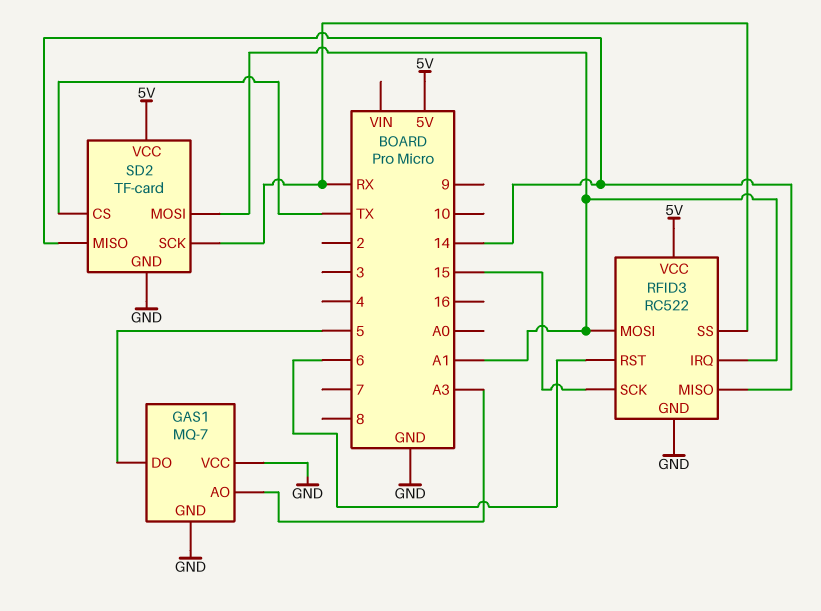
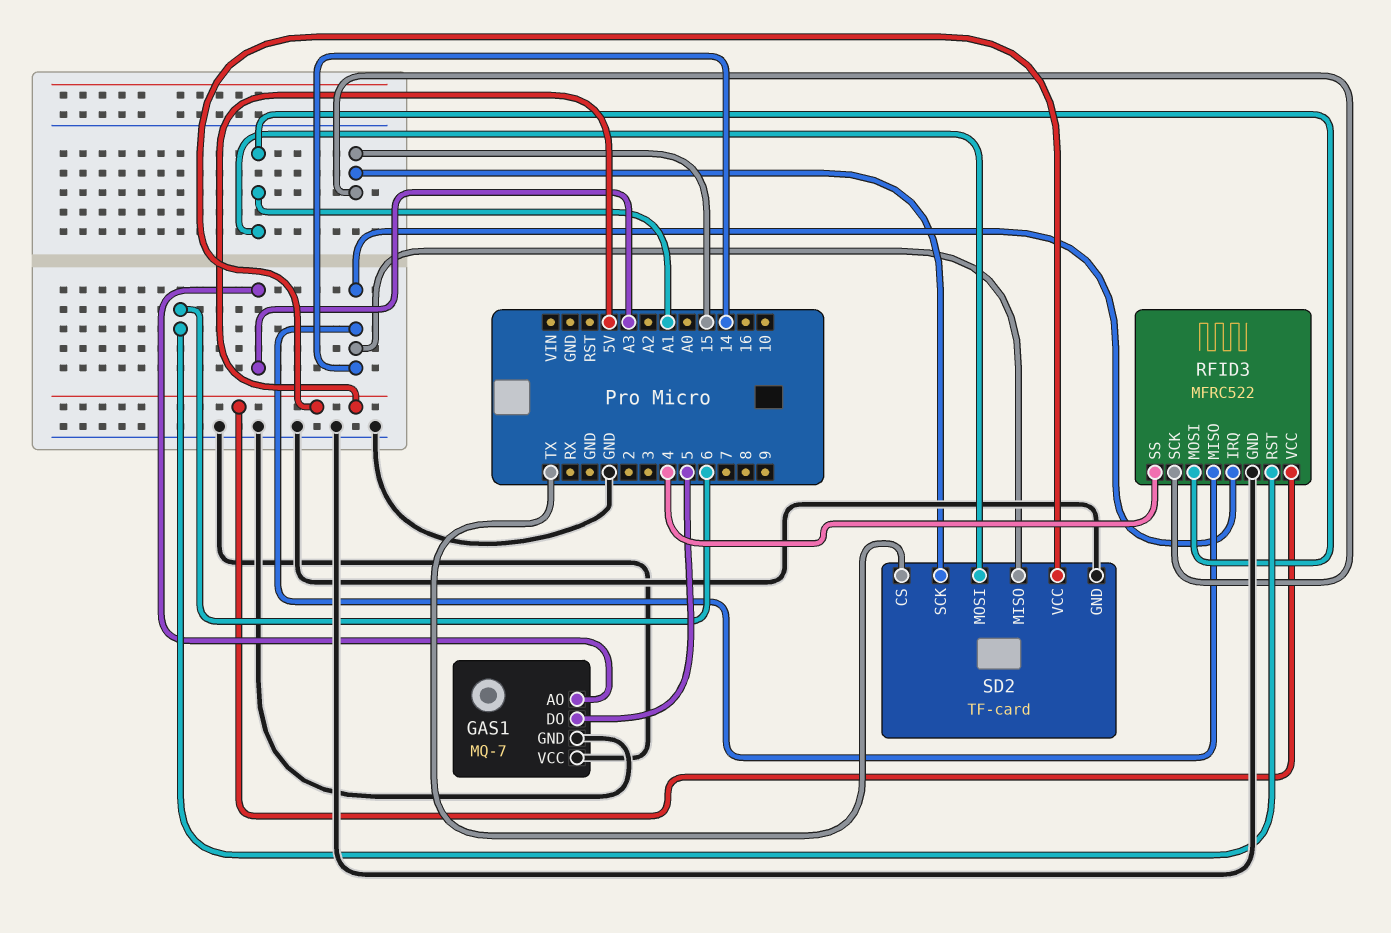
RFID3: RC522 -> MFRC522
RFID3 pin IRQ: A1 -> 14
RFID3 pin SS: RX -> 4
SD2 pin SCK: RX -> 15

